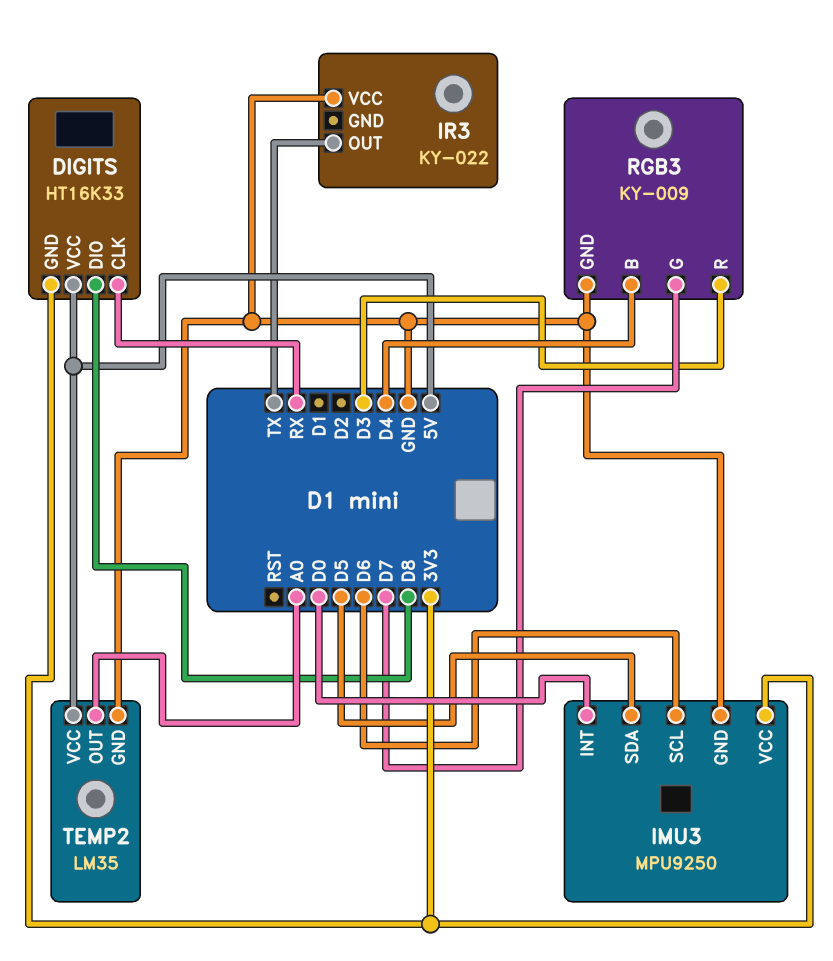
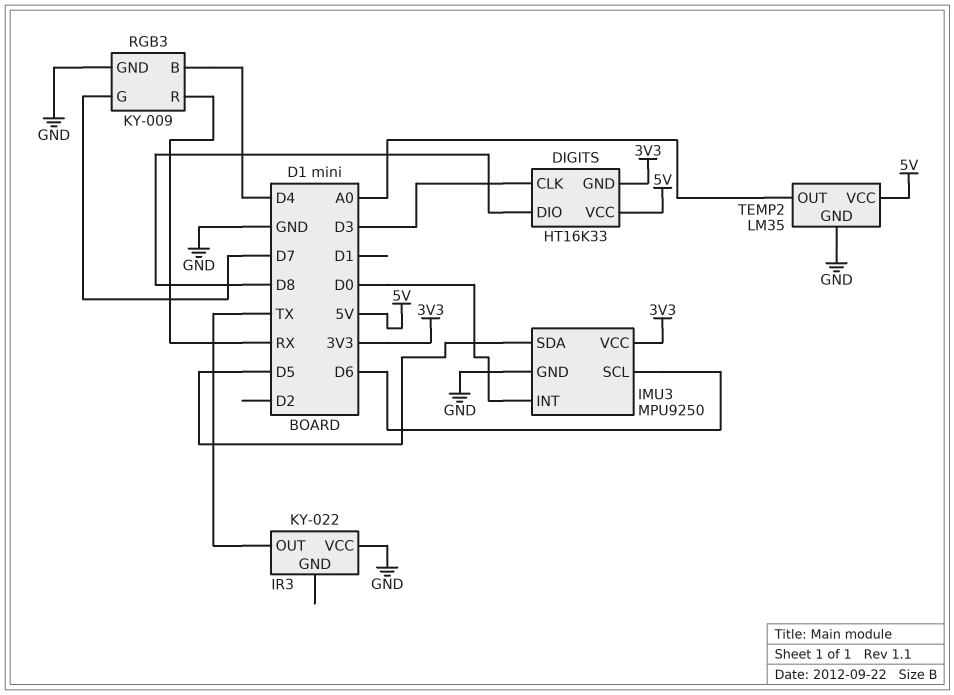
DIGITS pin CLK: RX -> D3
RGB3 pin R: D3 -> RX

